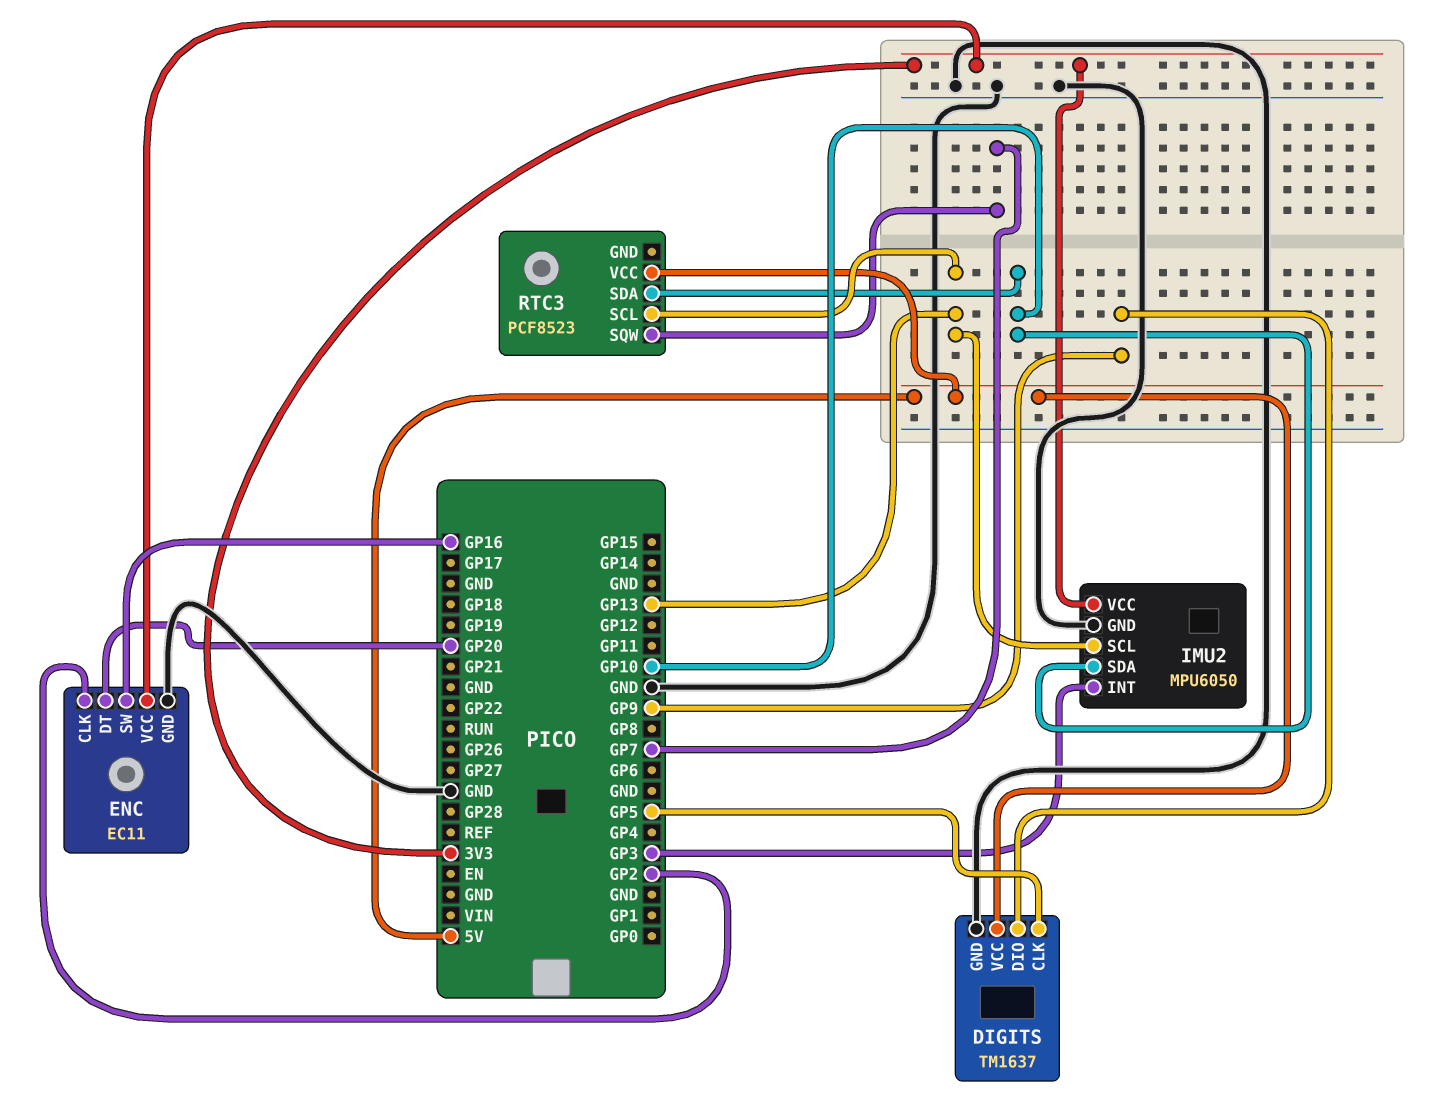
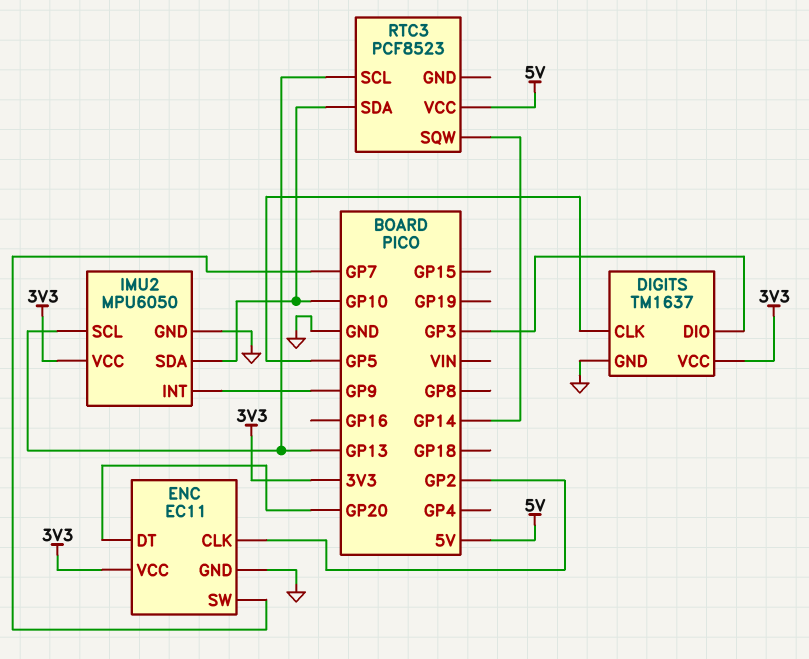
DIGITS pin DIO: GP9 -> GP3
DIGITS pin VCC: 5V -> 3V3
ENC pin SW: GP16 -> GP7
IMU2 pin INT: GP3 -> GP9
RTC3 pin SQW: GP7 -> GP14

